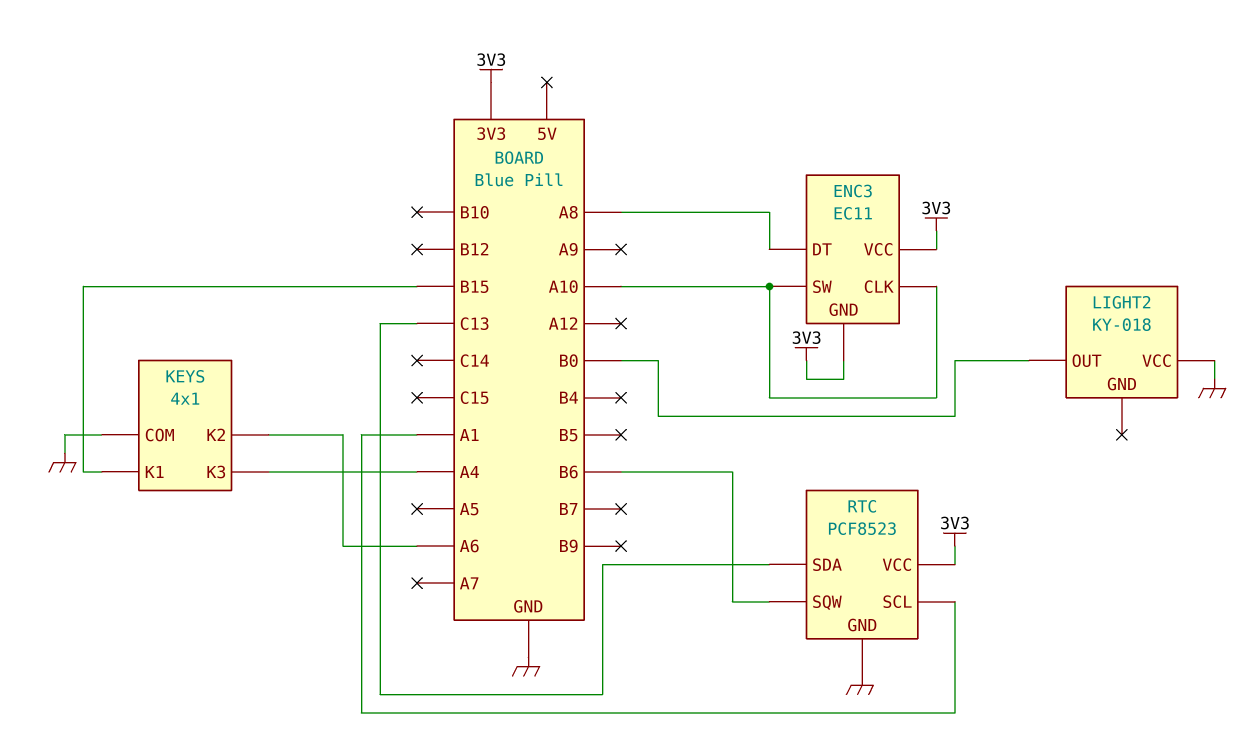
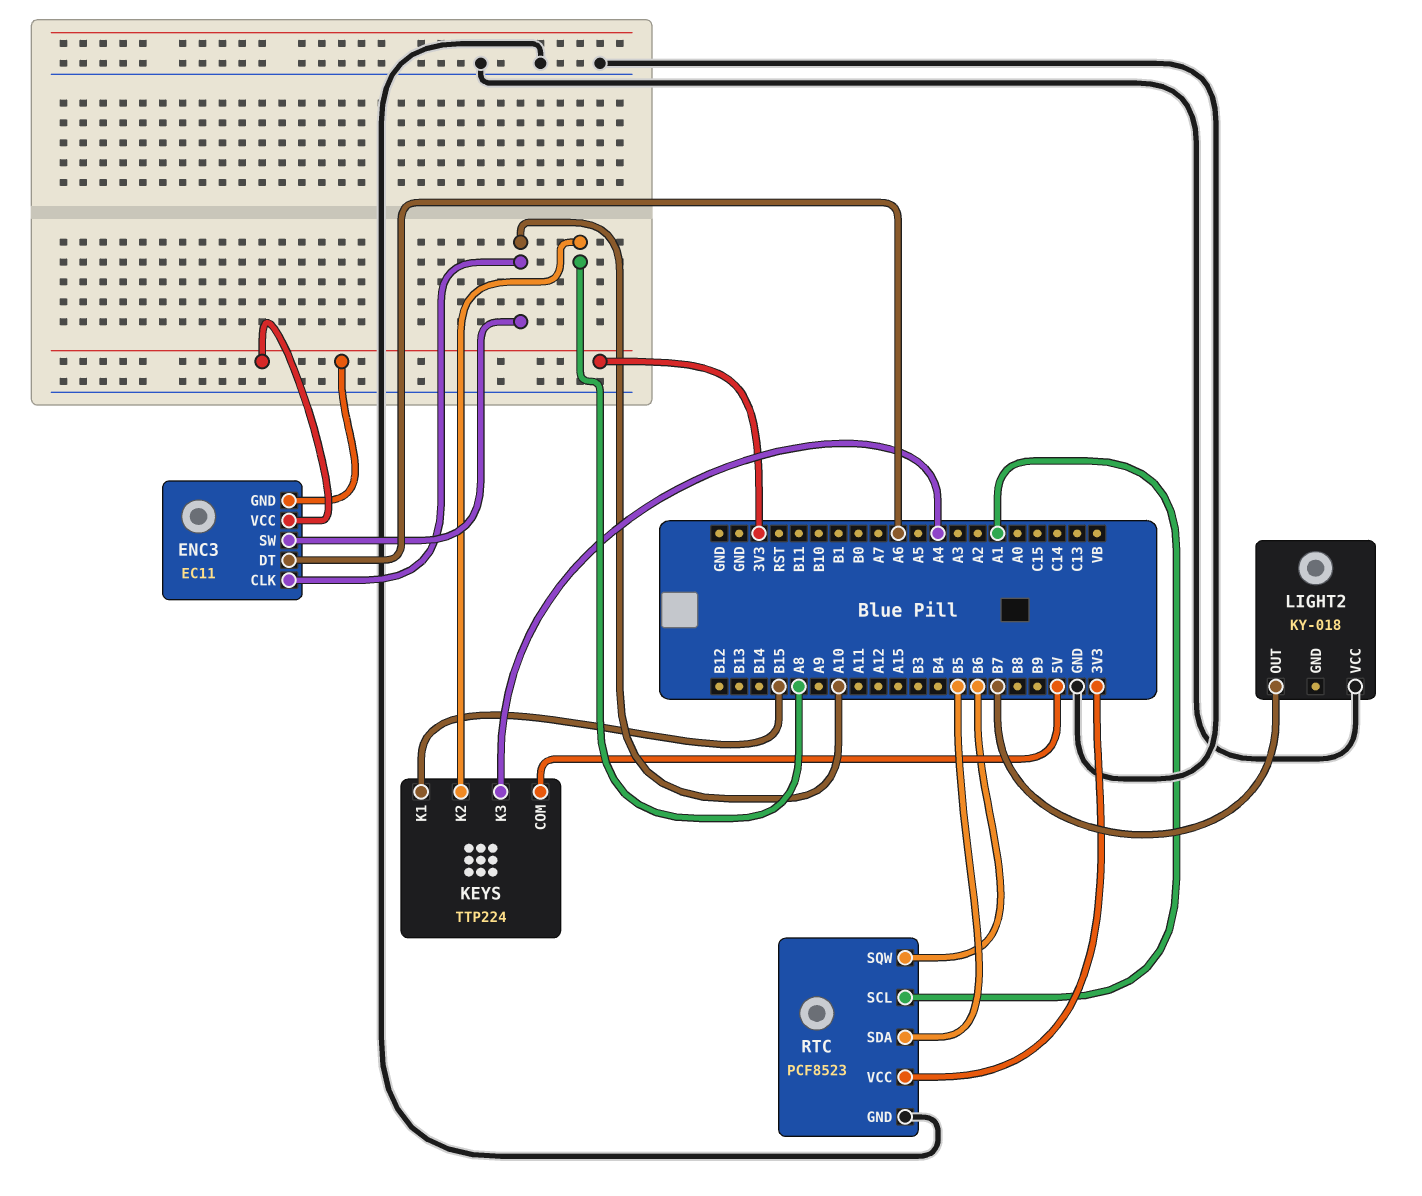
ENC3 pin DT: A8 -> A6
KEYS: 4x1 -> TTP224
KEYS pin COM: GND -> 5V
KEYS pin K2: A6 -> A8
LIGHT2 pin OUT: B0 -> B7
RTC pin SDA: C13 -> B5

